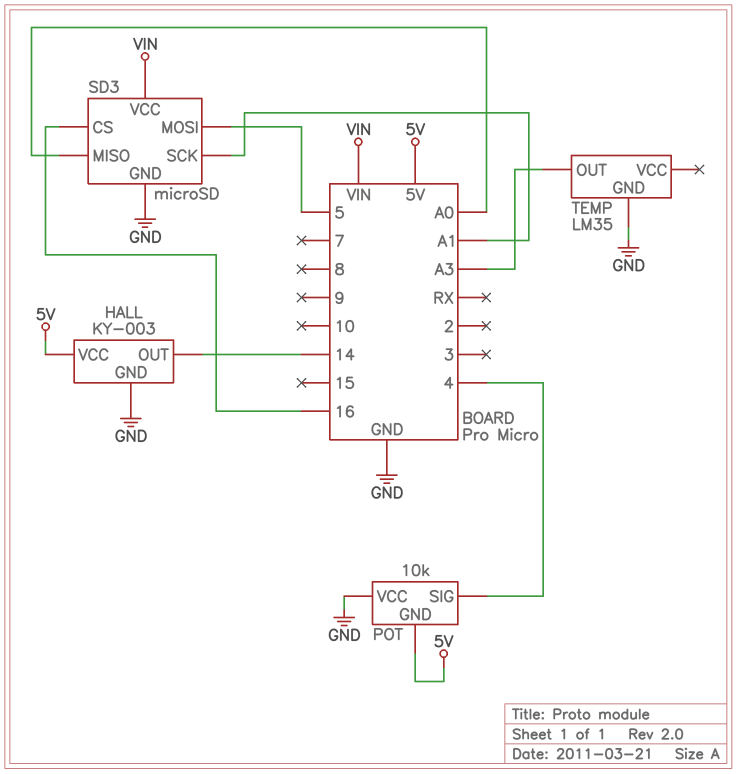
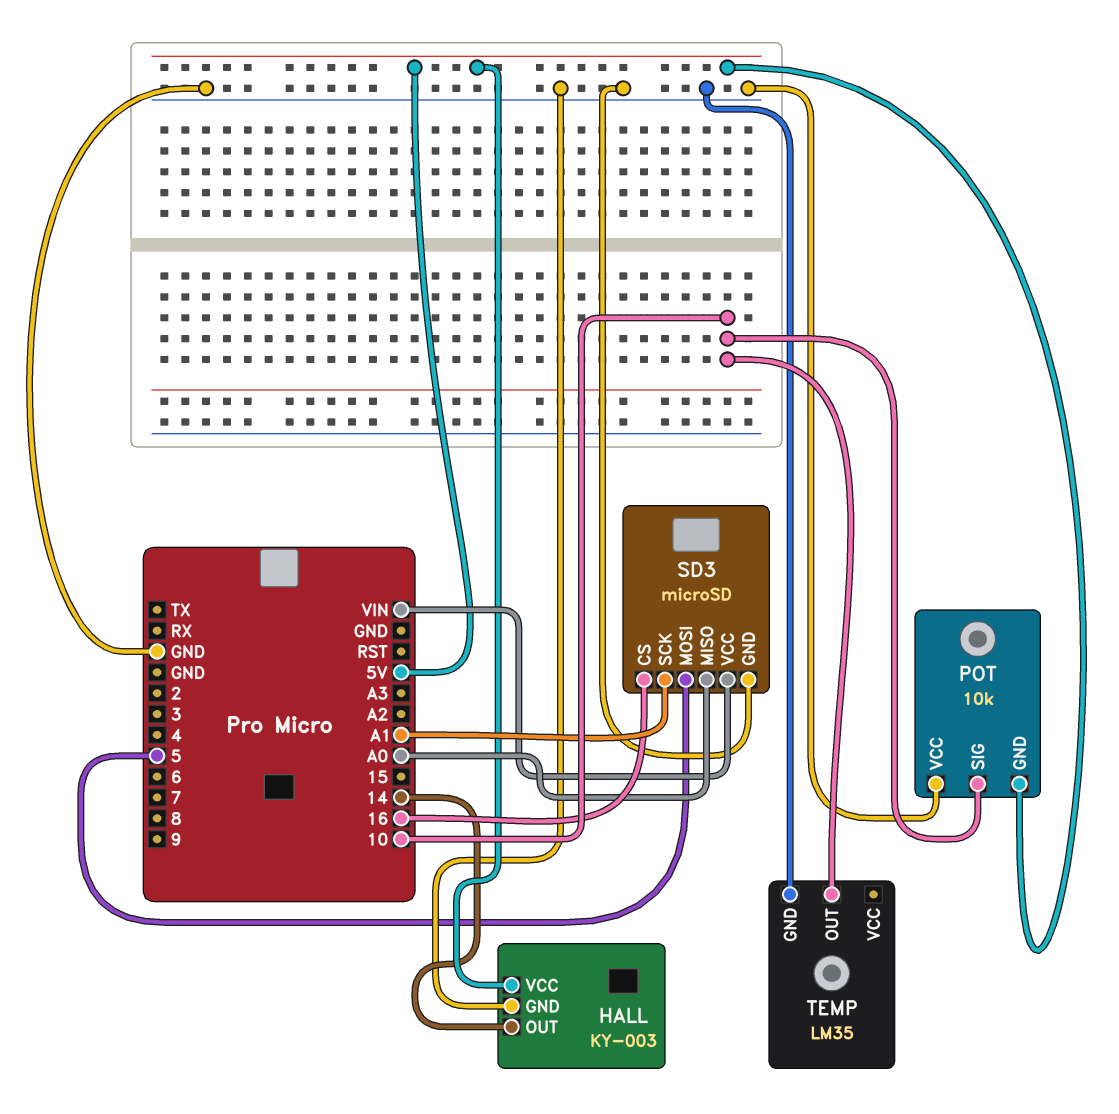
POT pin SIG: 4 -> 10
TEMP pin OUT: A3 -> 10

